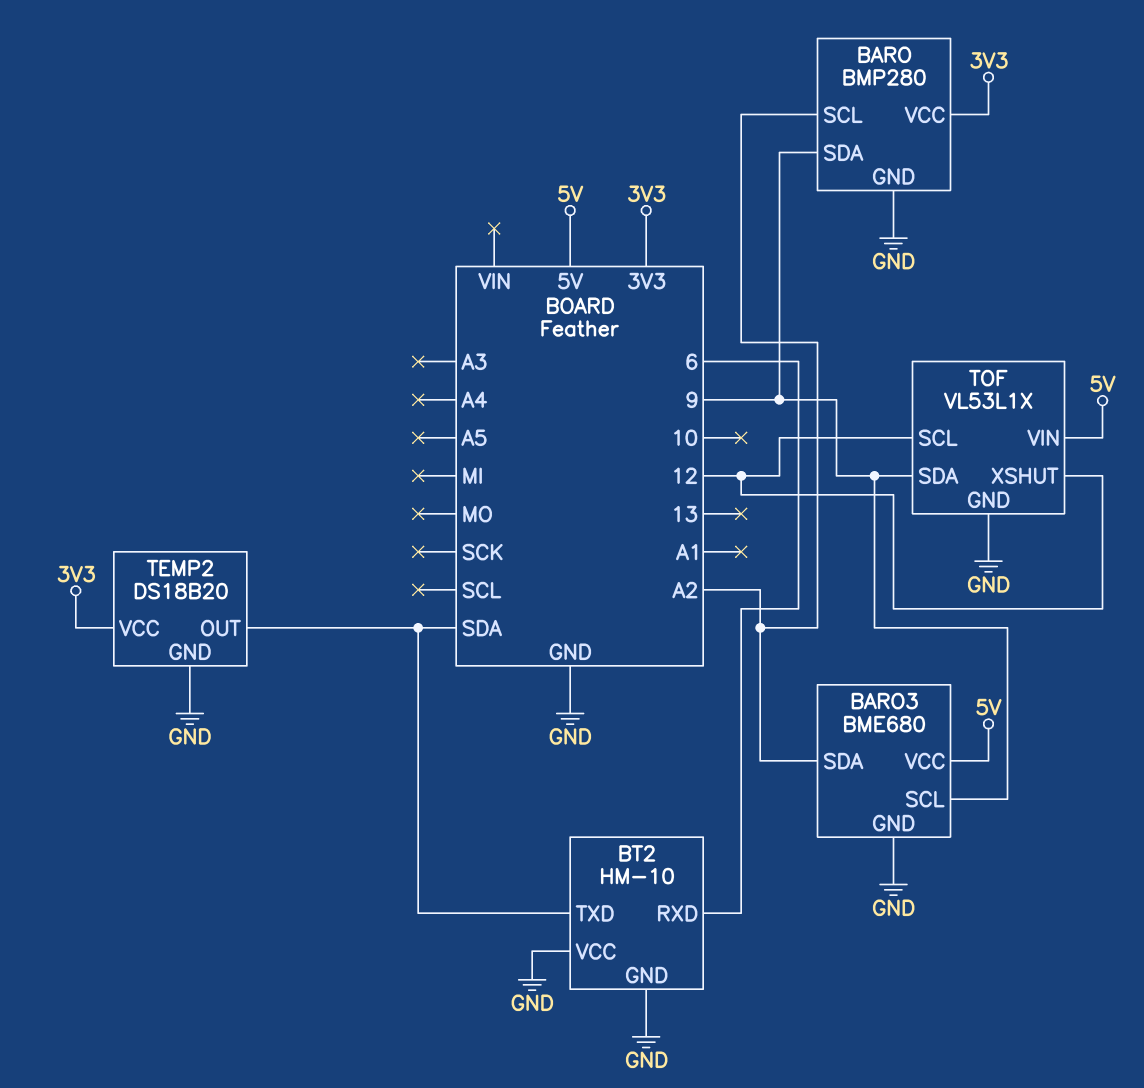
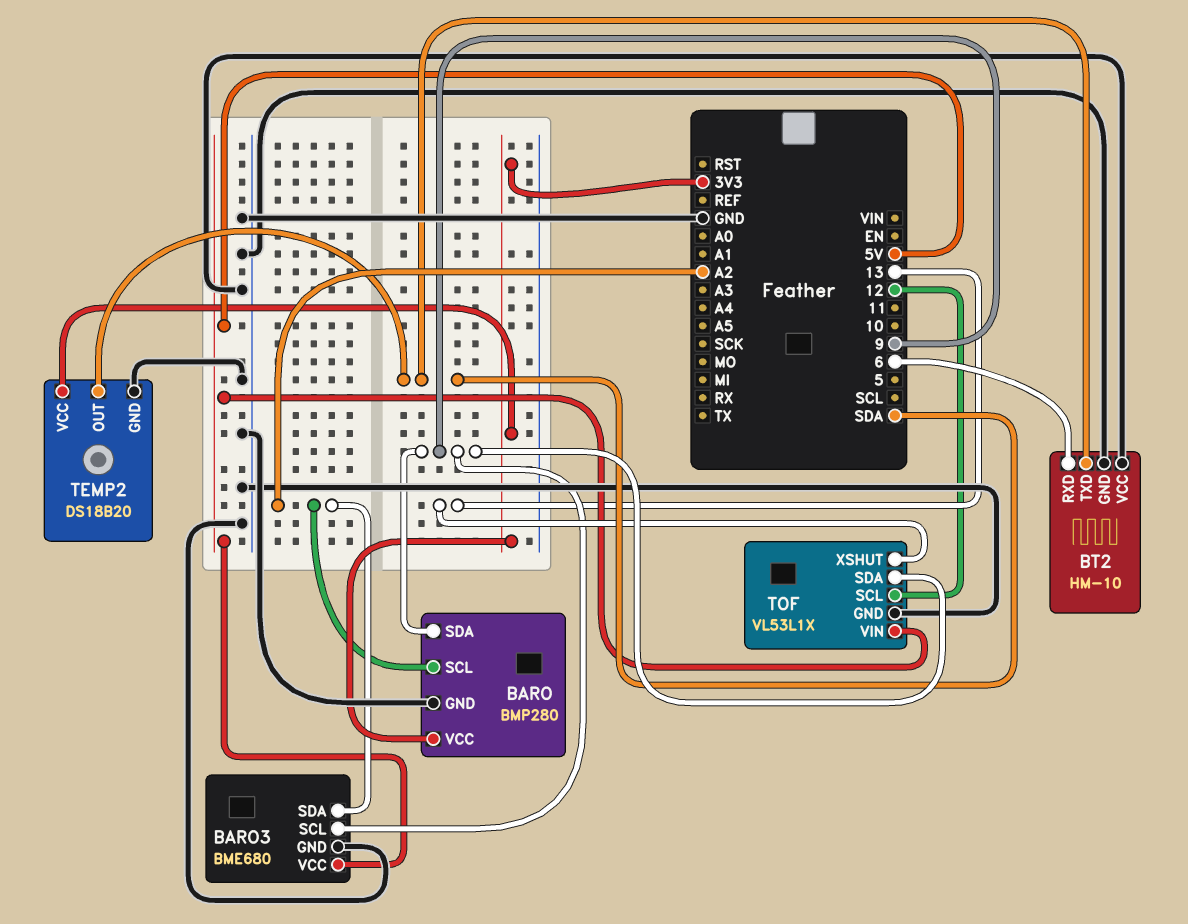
TOF pin XSHUT: 12 -> 13

